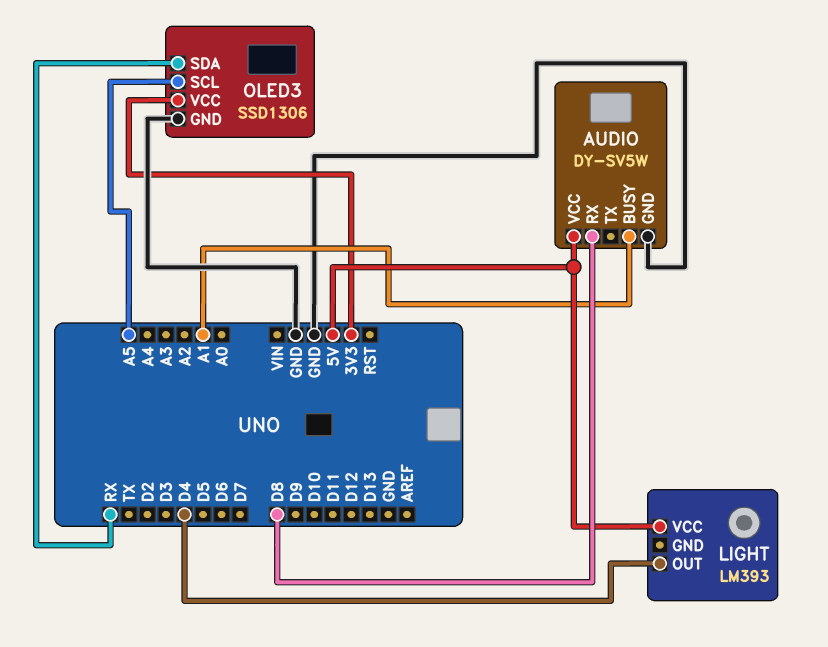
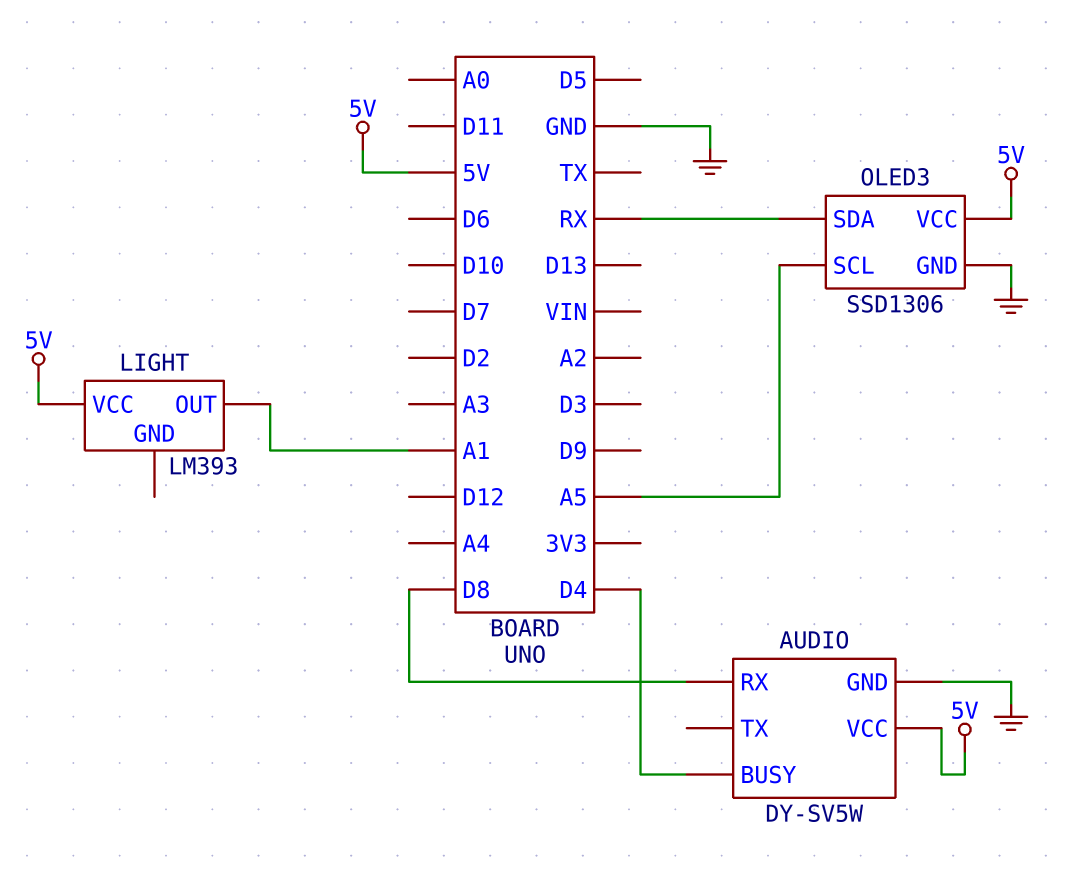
AUDIO pin BUSY: A1 -> D4
LIGHT pin OUT: D4 -> A1
OLED3 pin VCC: 3V3 -> 5V

